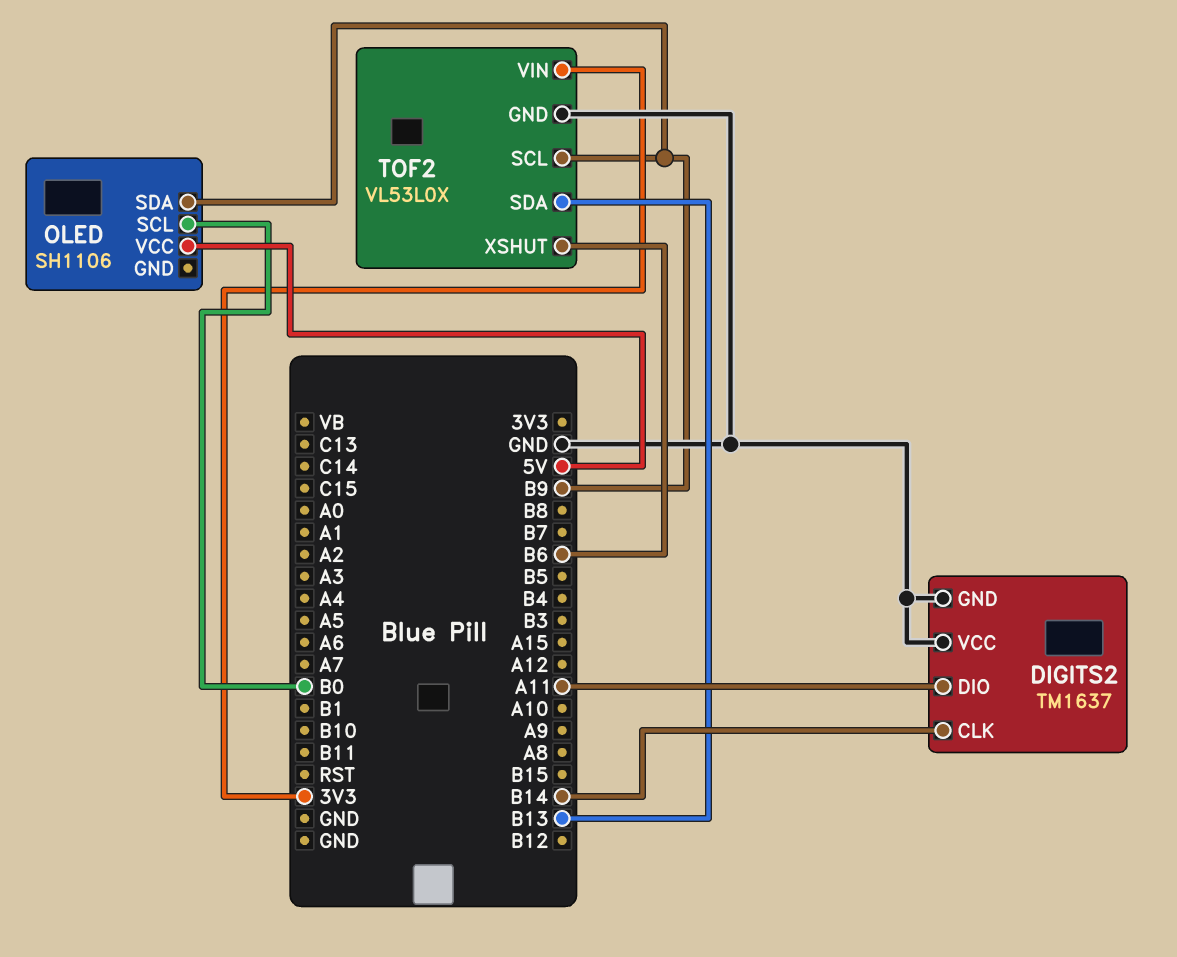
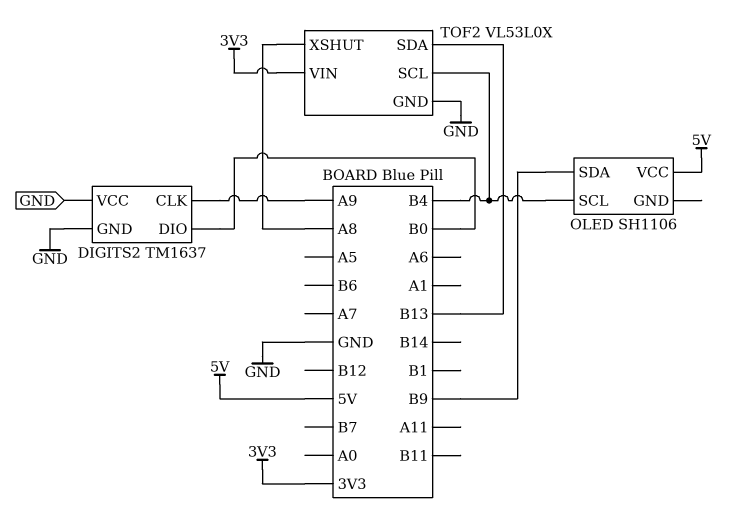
DIGITS2 pin CLK: B14 -> A9
DIGITS2 pin DIO: A11 -> B0
OLED pin SCL: B0 -> B4
TOF2 pin SCL: B9 -> B4
TOF2 pin XSHUT: B6 -> A8

